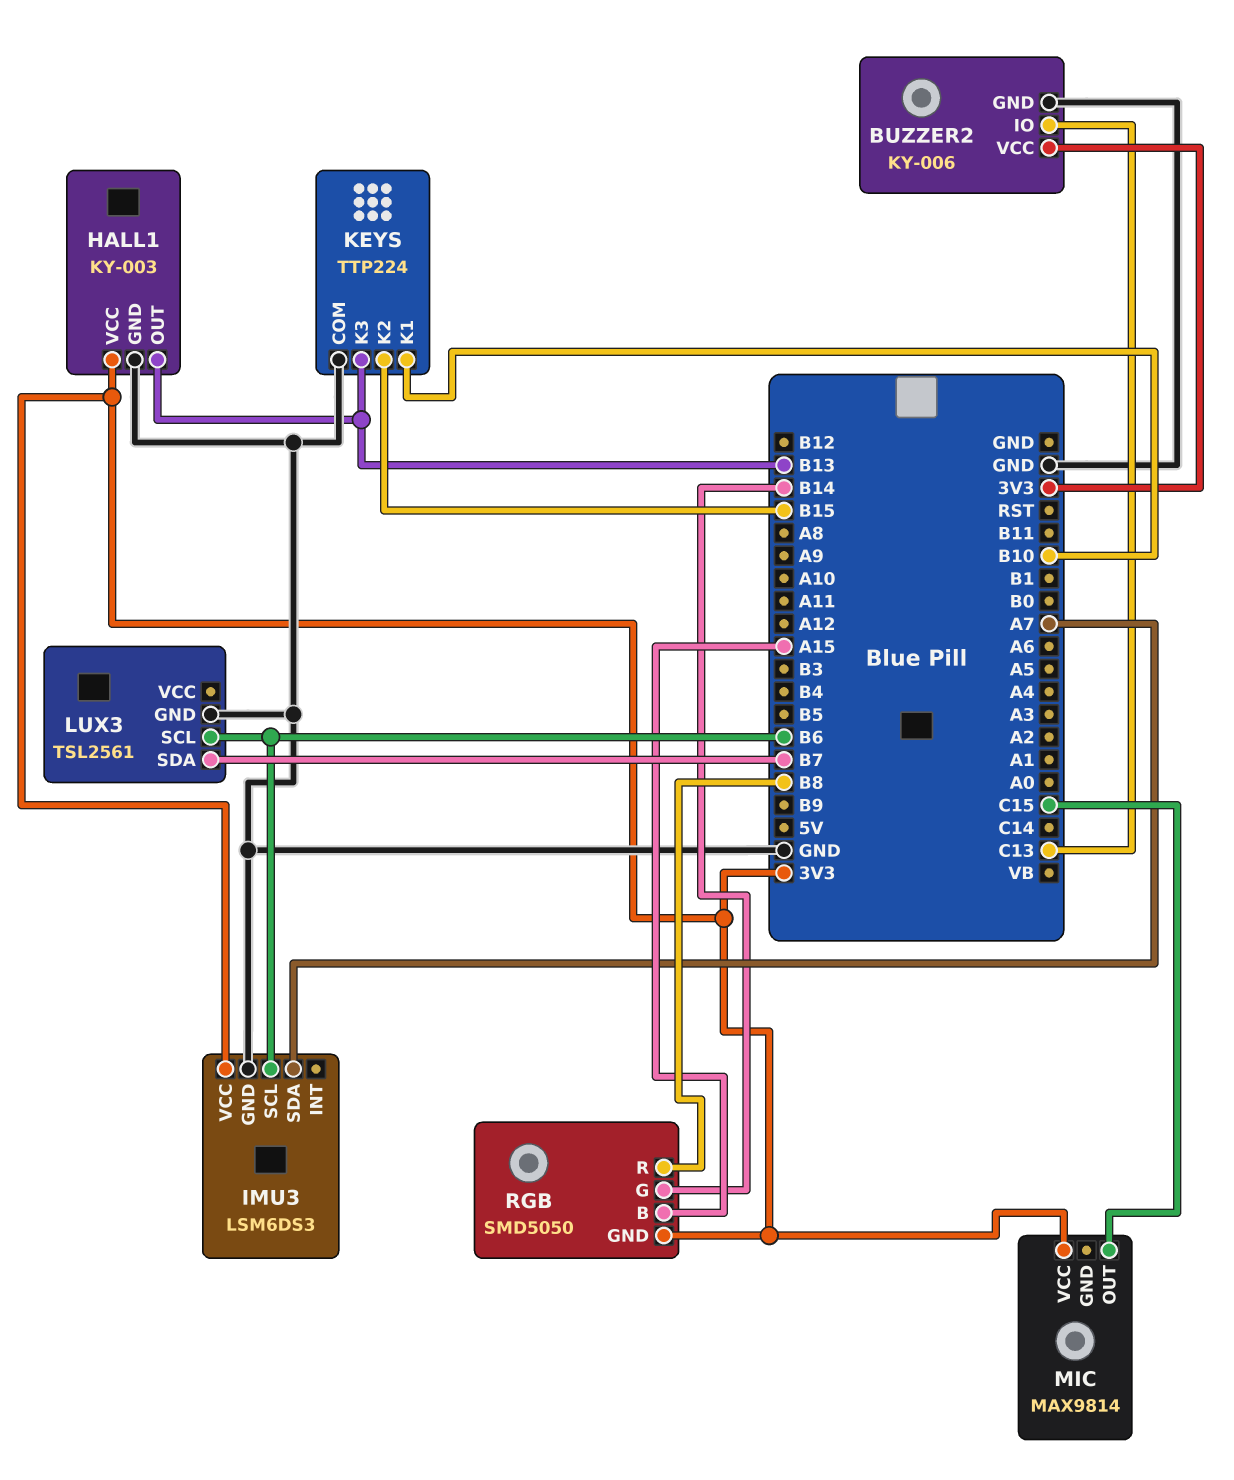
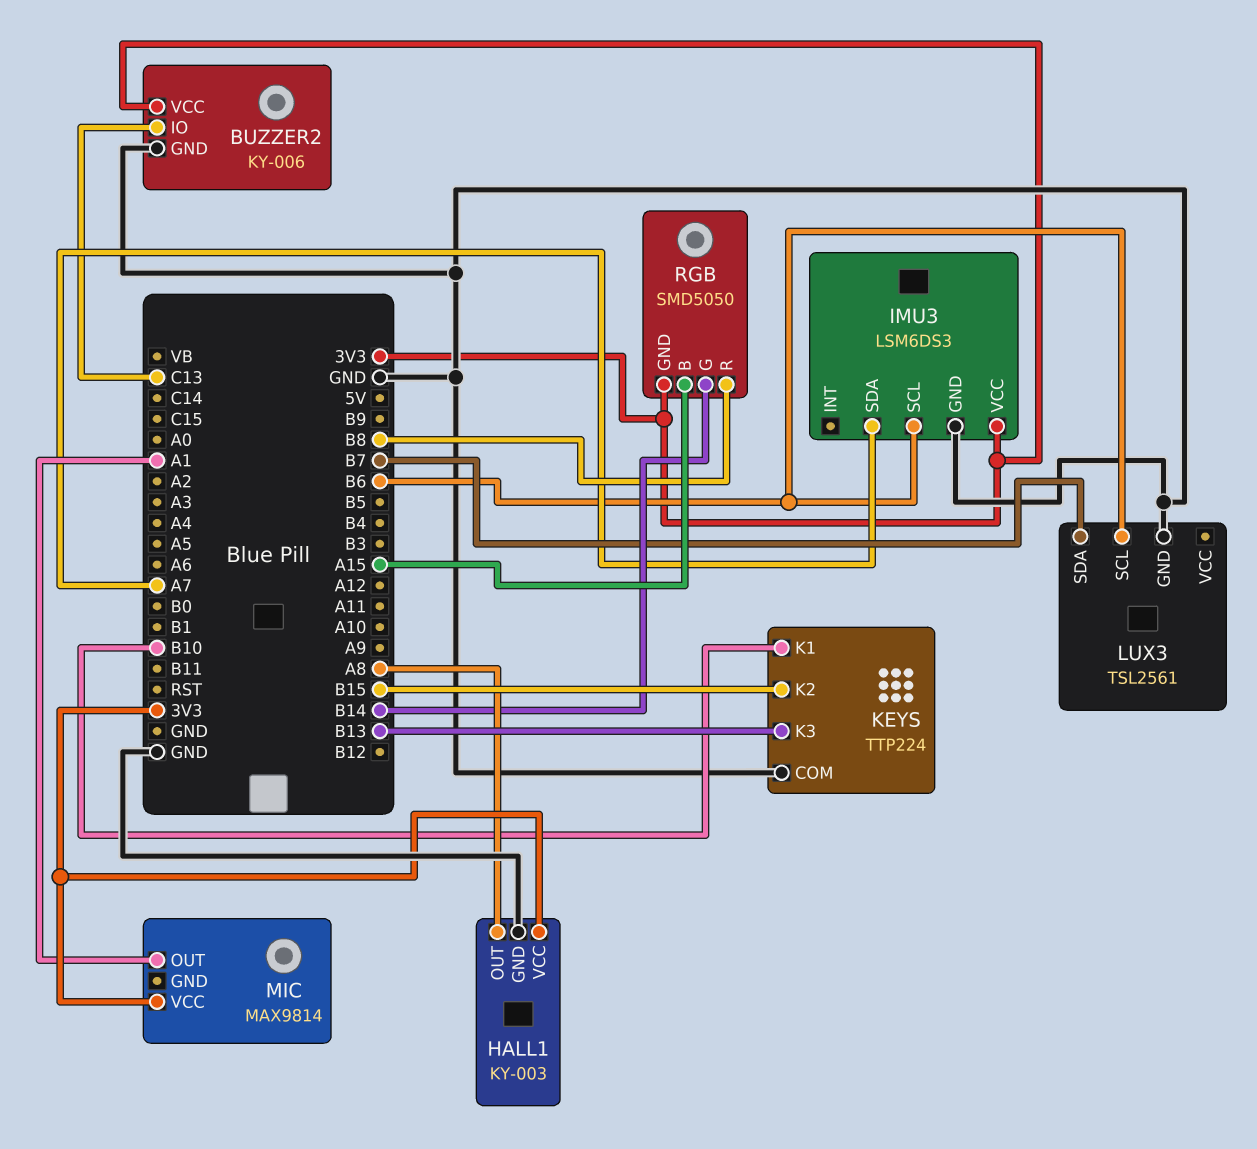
HALL1 pin OUT: B13 -> A8
MIC pin OUT: C15 -> A1

